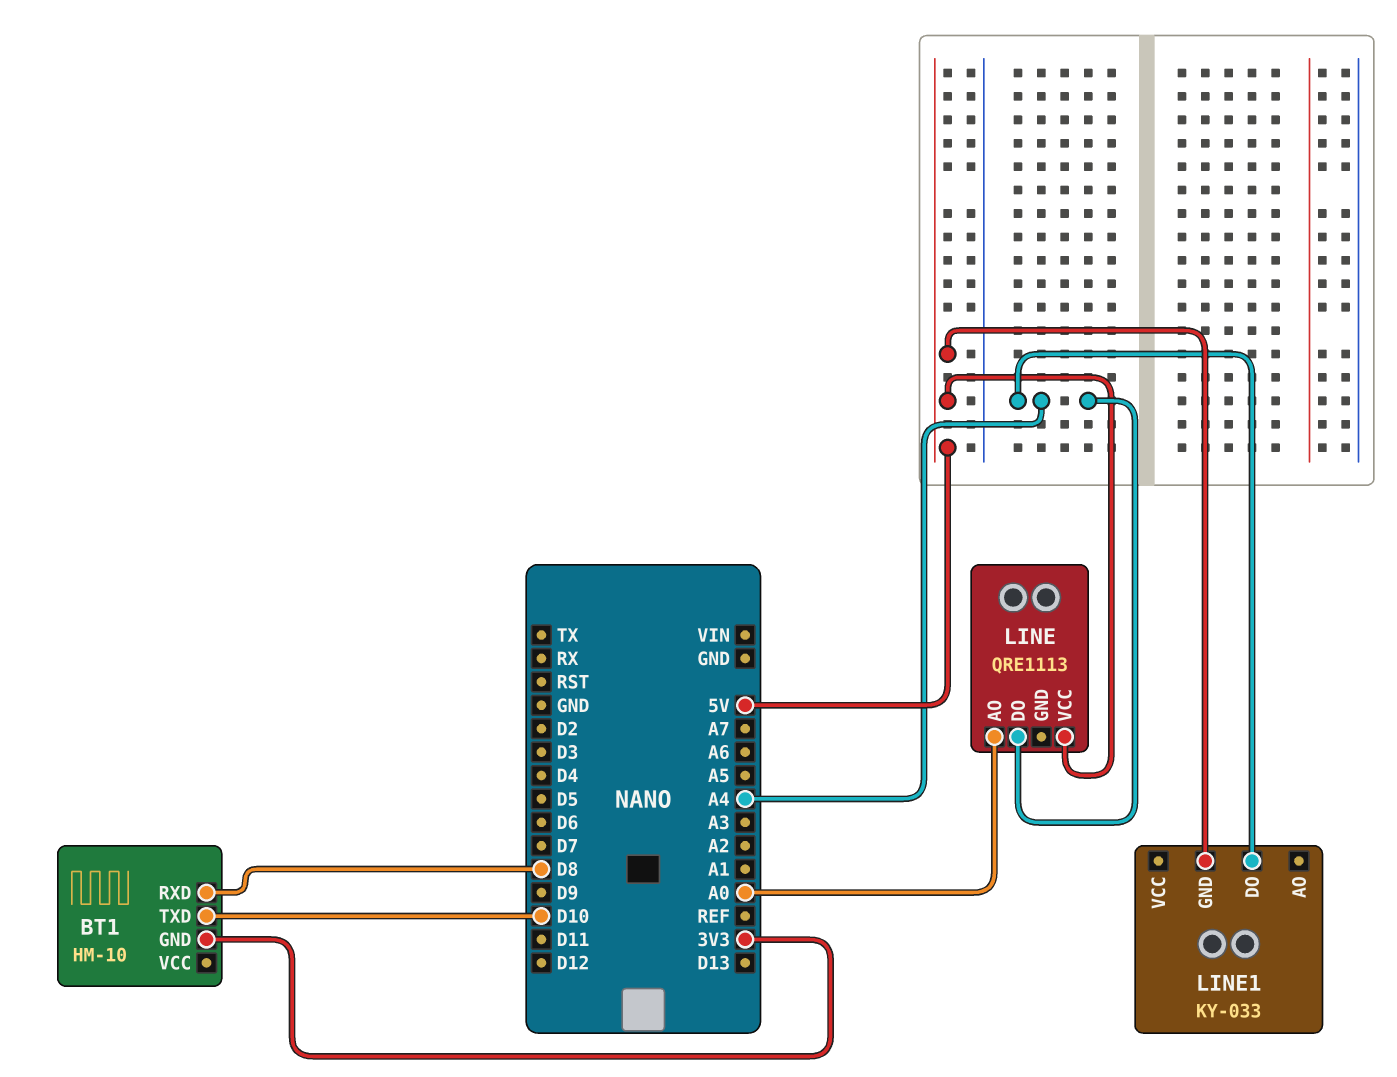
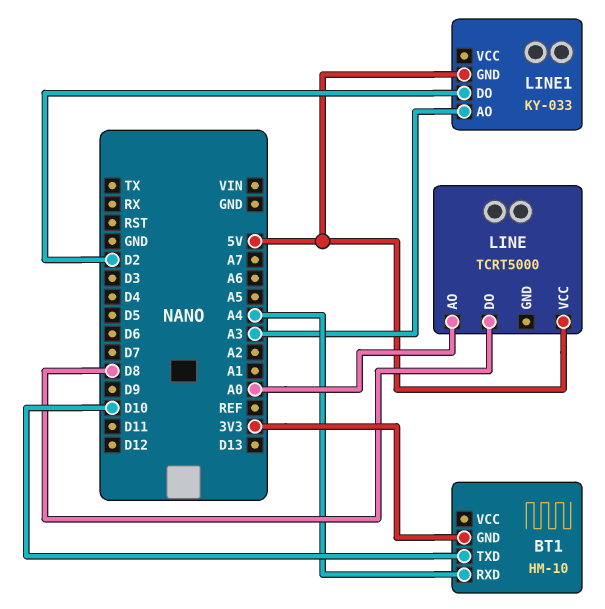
BT1 pin RXD: D8 -> A4
LINE: QRE1113 -> TCRT5000
LINE pin DO: A4 -> D8
LINE1 pin AO: none -> A3
LINE1 pin DO: A4 -> D2

